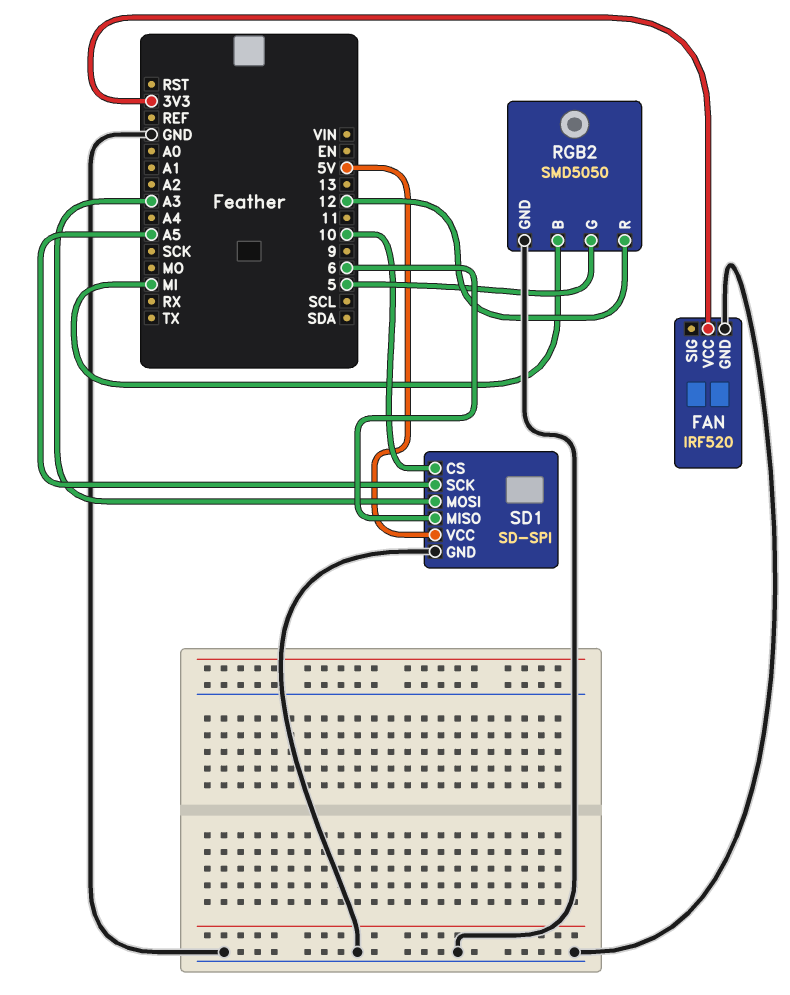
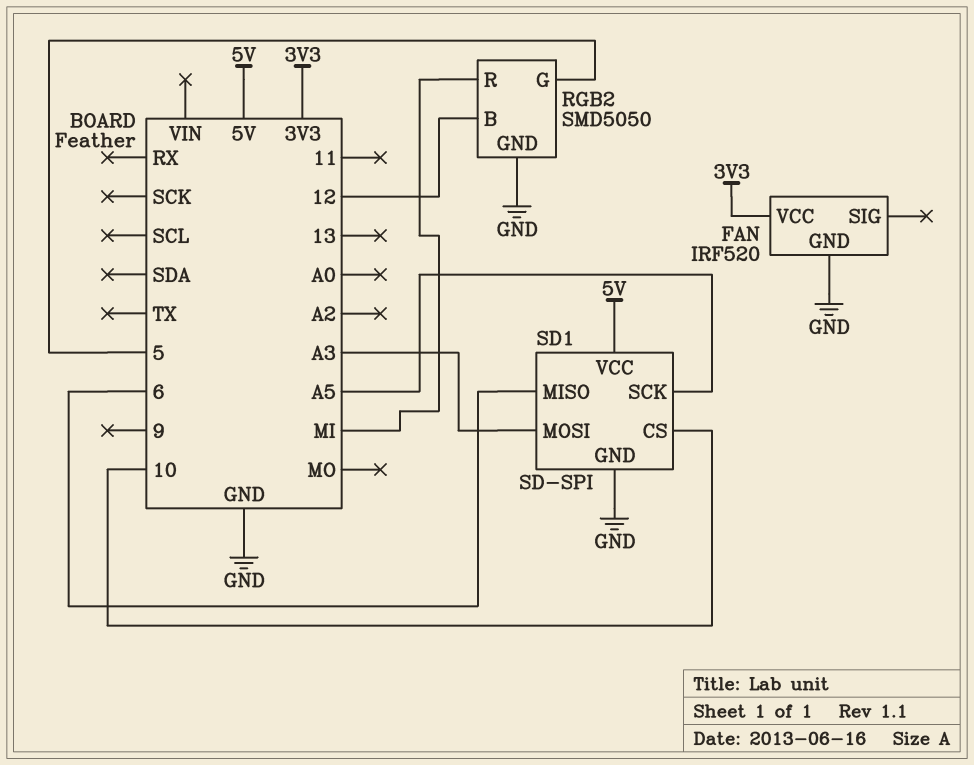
RGB2 pin B: MI -> 12
RGB2 pin R: 12 -> MI

